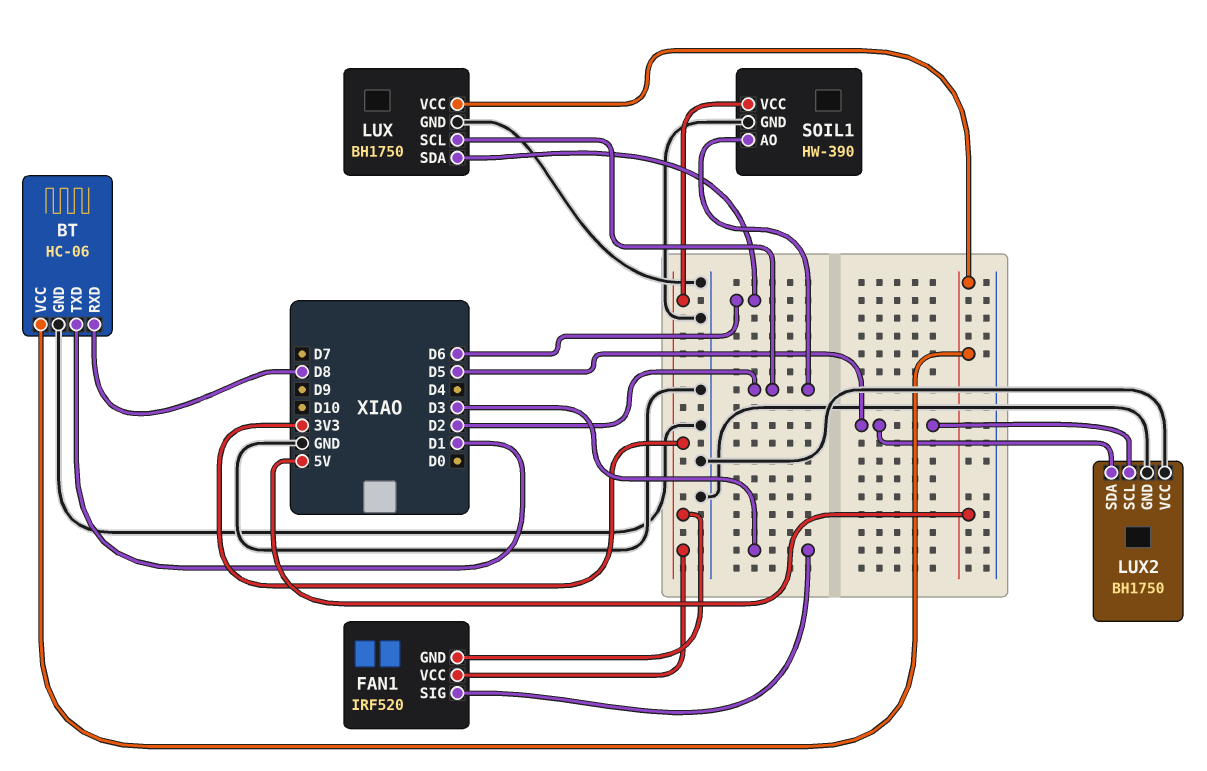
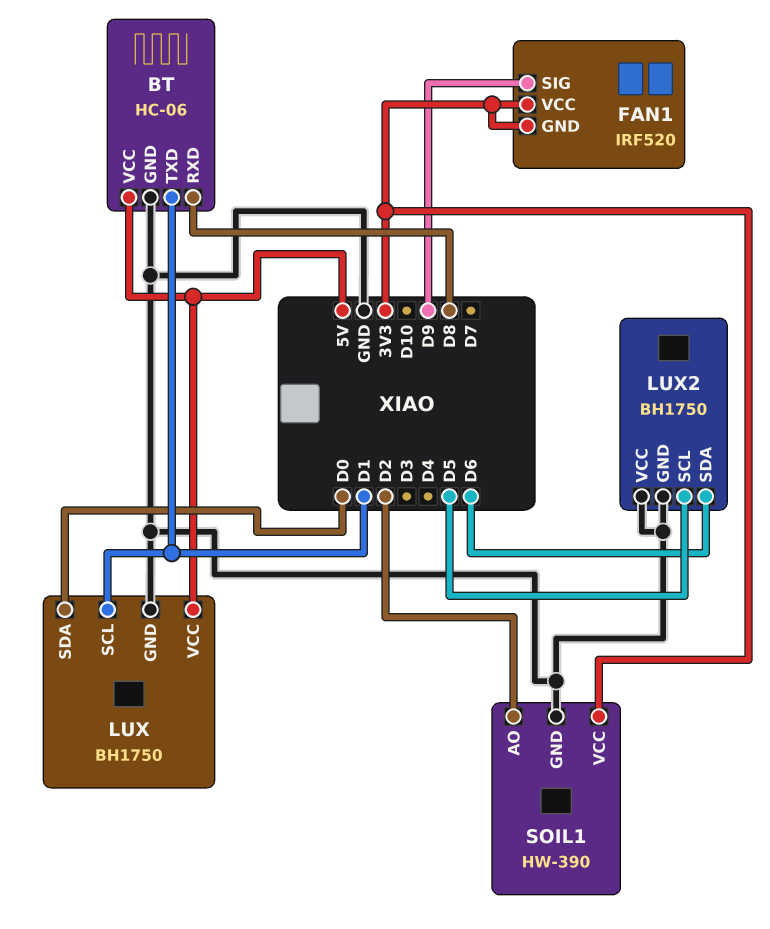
FAN1 pin SIG: D3 -> D9
LUX pin SCL: D2 -> D1
LUX pin SDA: D6 -> D0
LUX2 pin SDA: D5 -> D6

